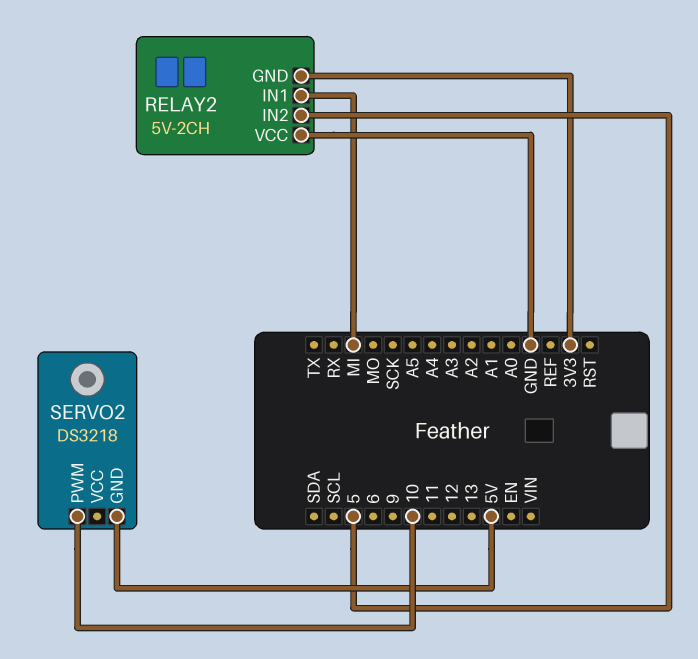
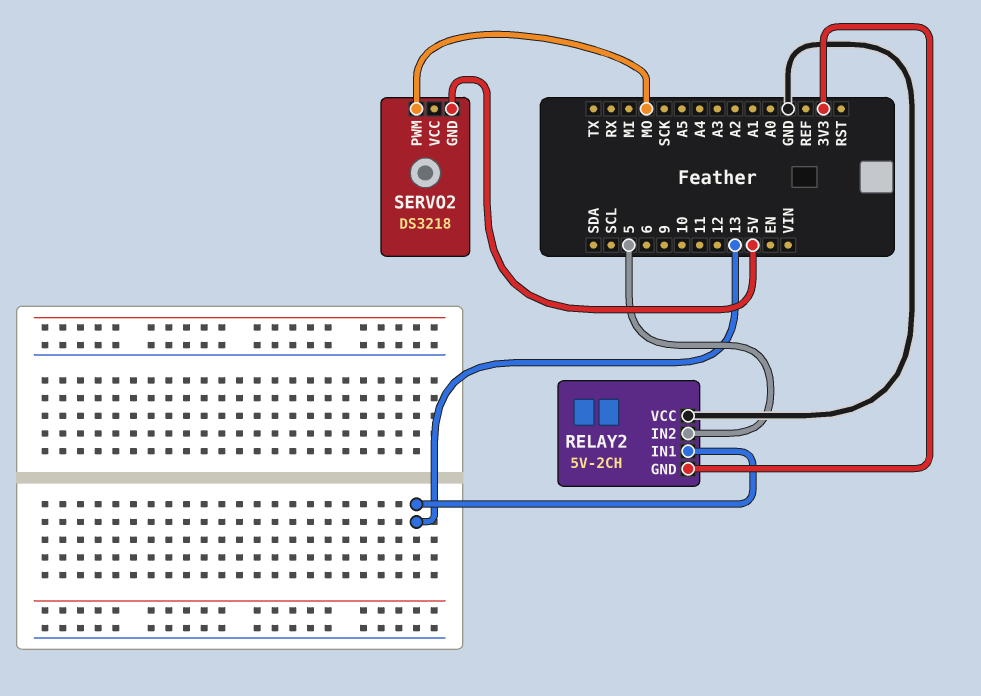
RELAY2 pin IN1: MI -> 13
SERVO2 pin PWM: 10 -> MO

